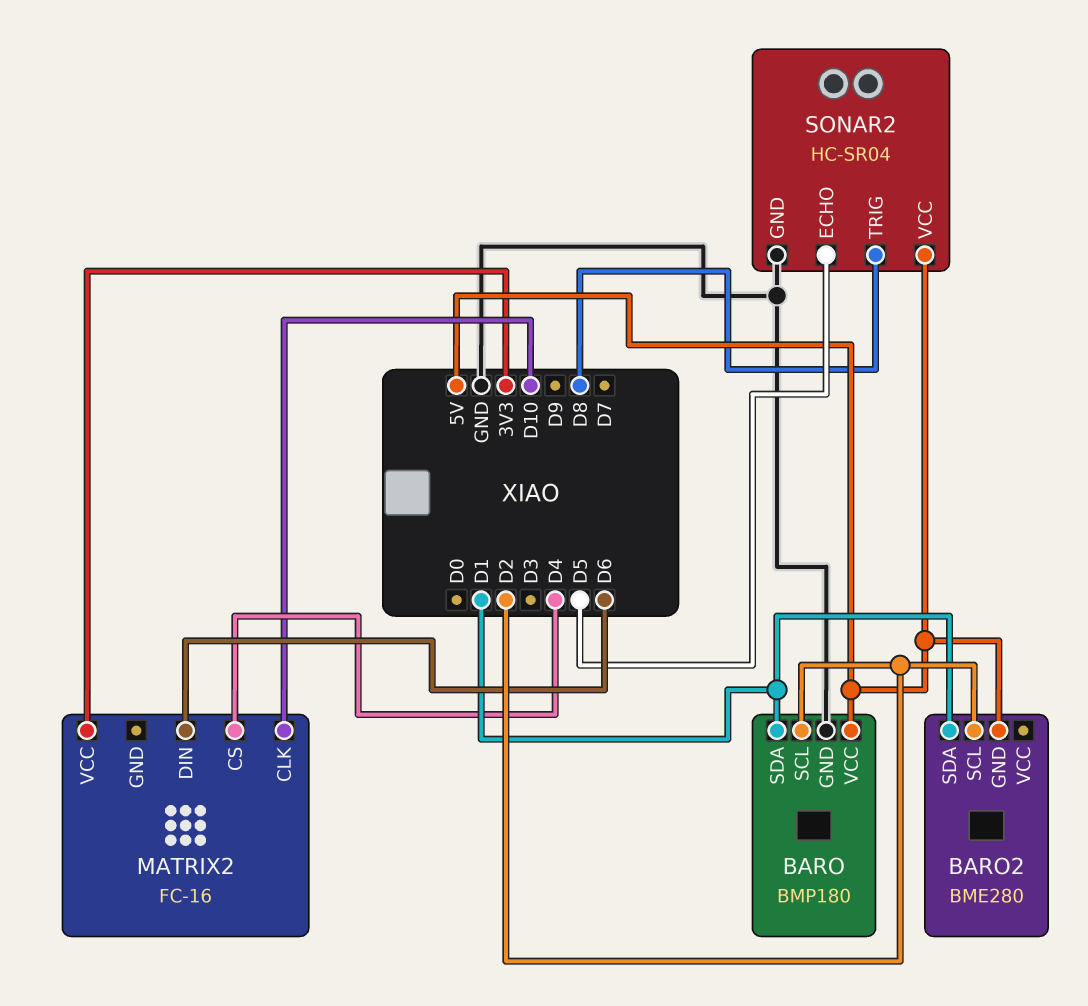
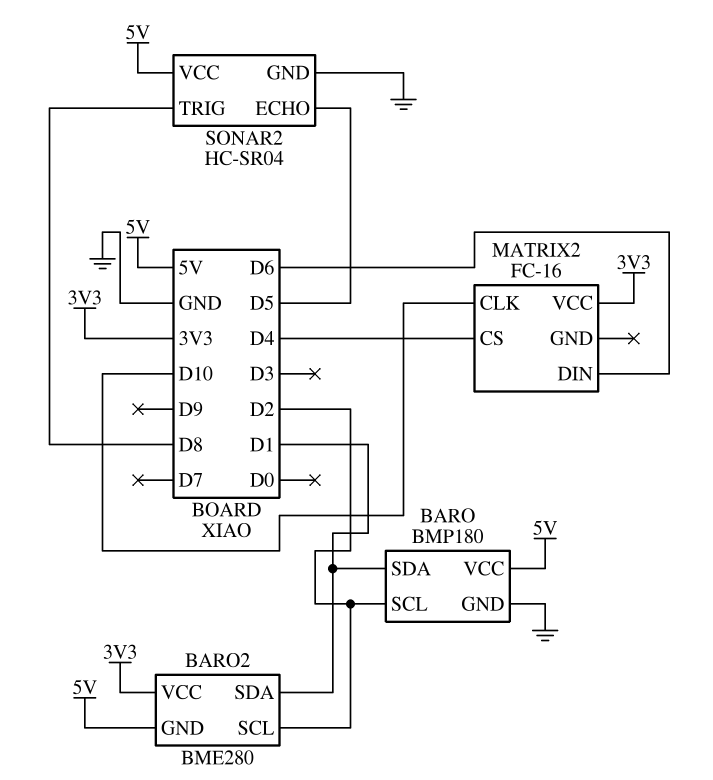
BARO2 pin VCC: none -> 3V3

